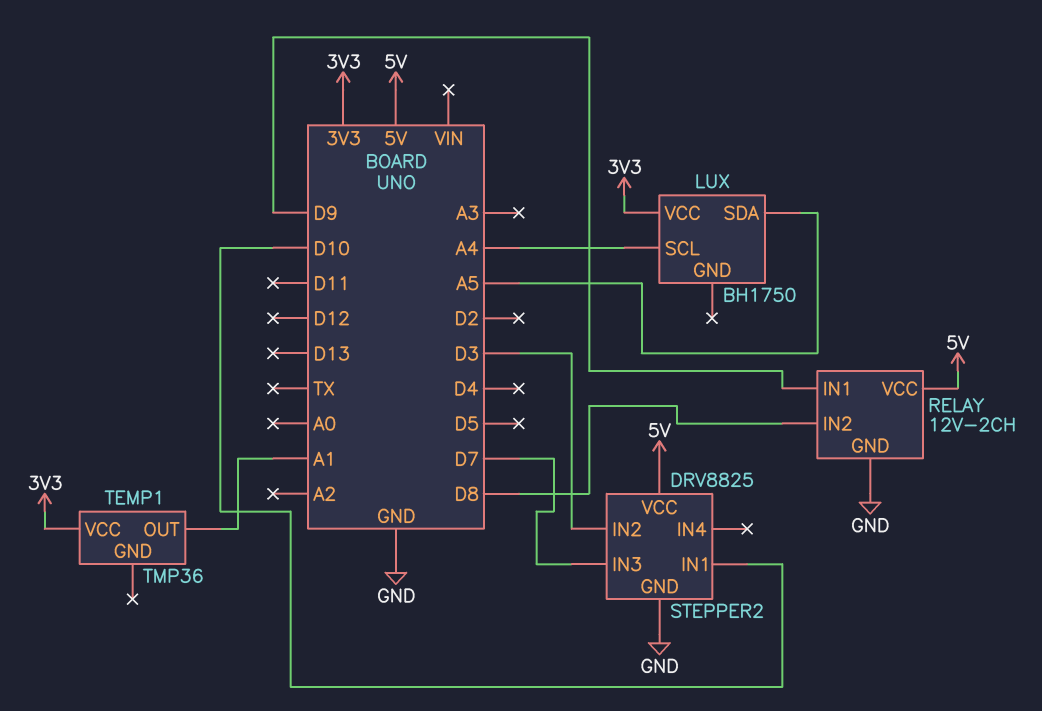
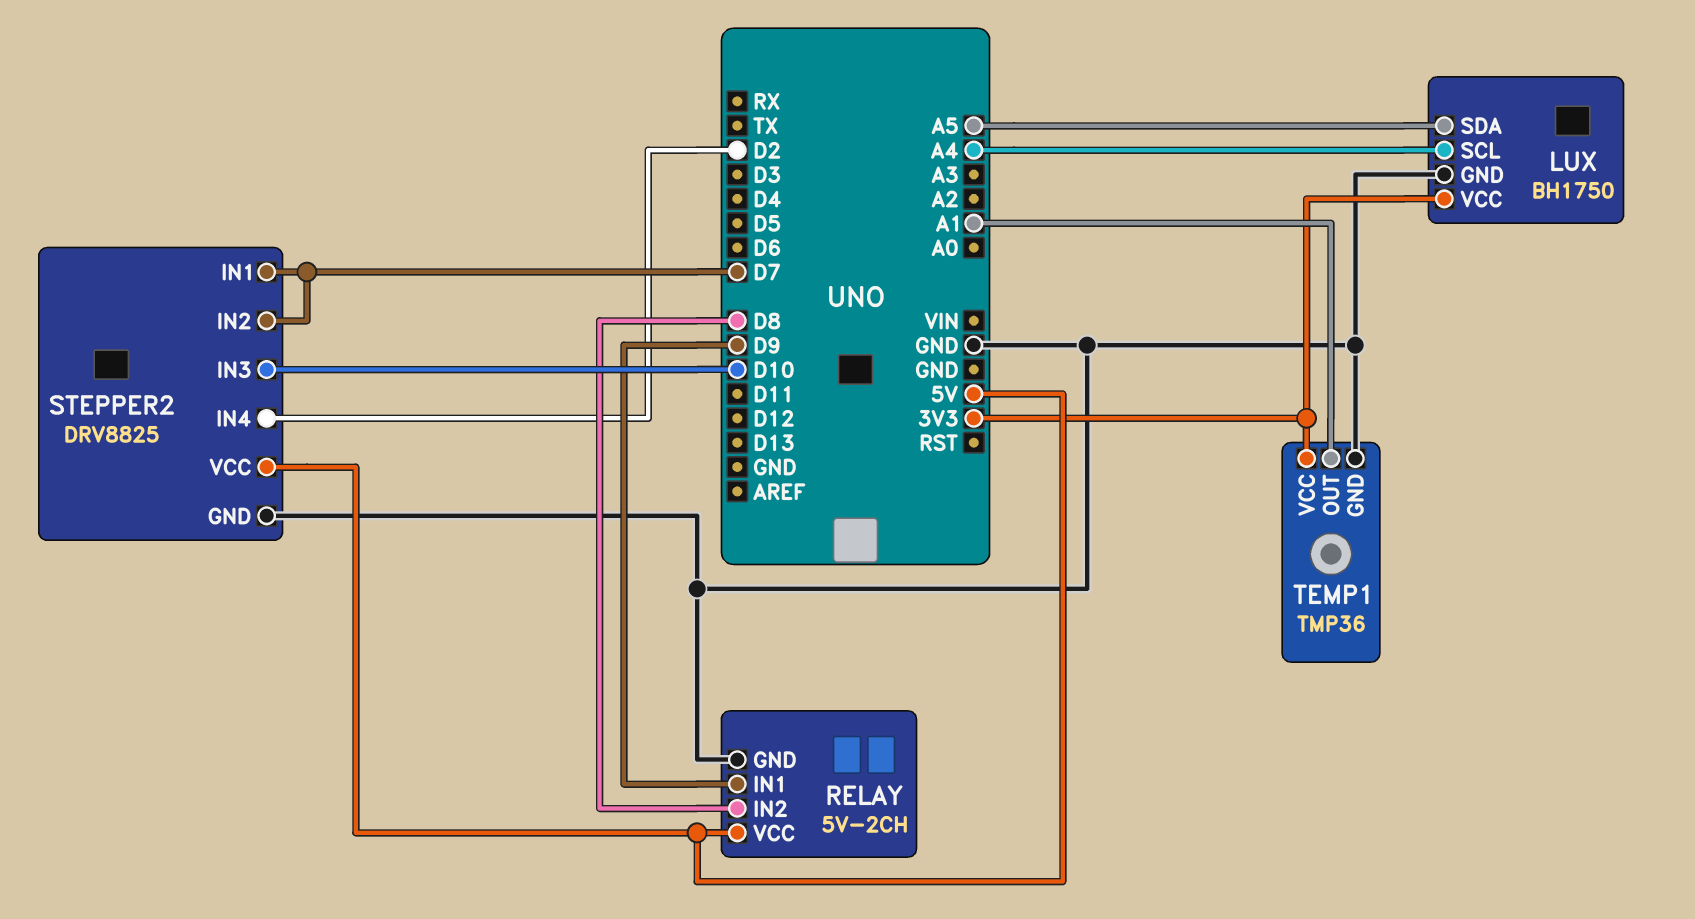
LUX pin GND: none -> GND
RELAY: 12V-2CH -> 5V-2CH
STEPPER2 pin IN1: D10 -> D7
STEPPER2 pin IN2: D3 -> D7
STEPPER2 pin IN3: D7 -> D10
STEPPER2 pin IN4: none -> D2
TEMP1 pin GND: none -> GND

